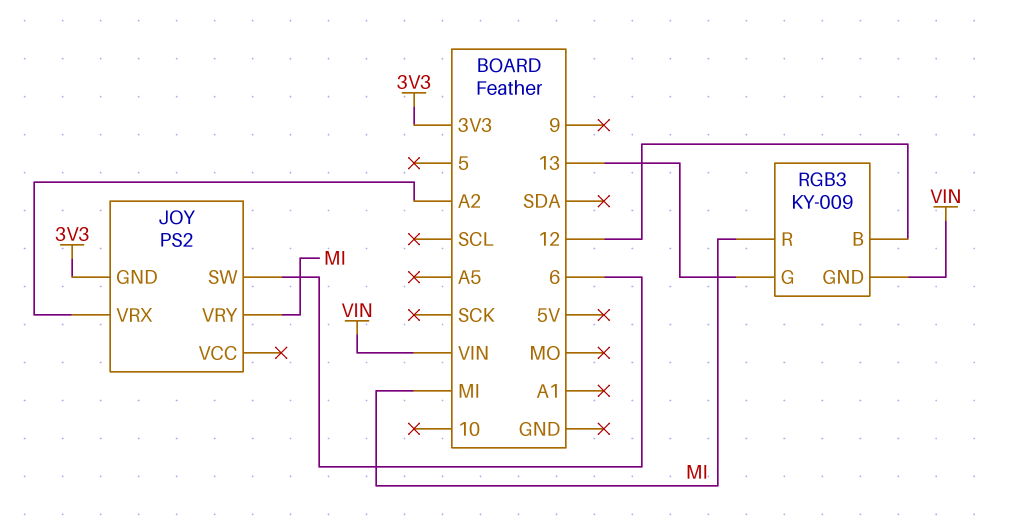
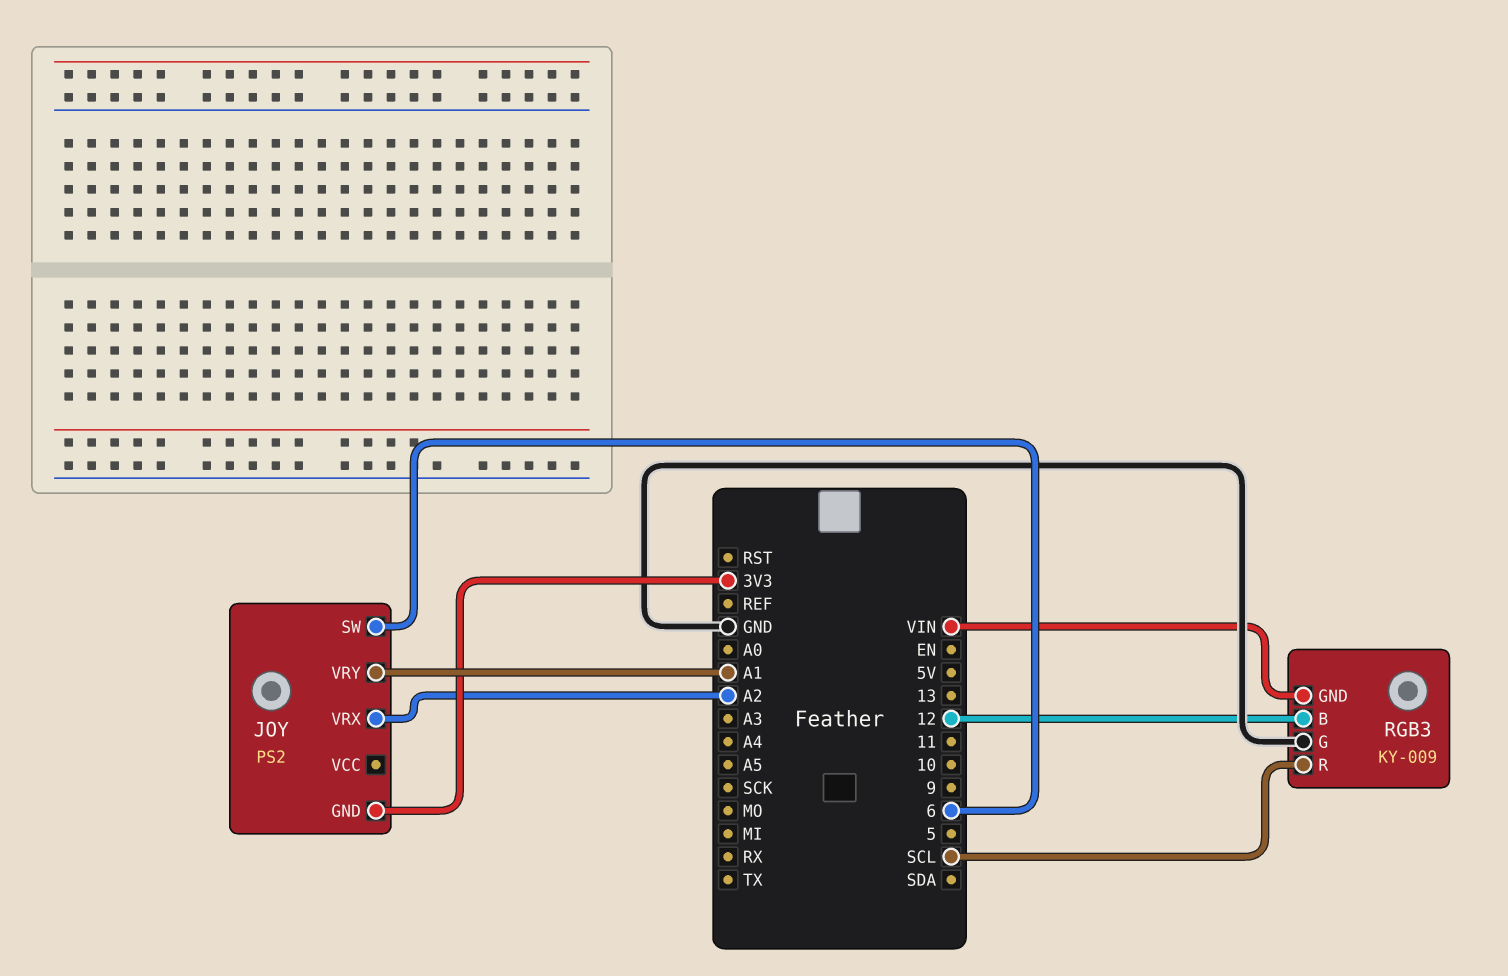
JOY pin VRY: MI -> A1
RGB3 pin G: 13 -> GND
RGB3 pin R: MI -> SCL

